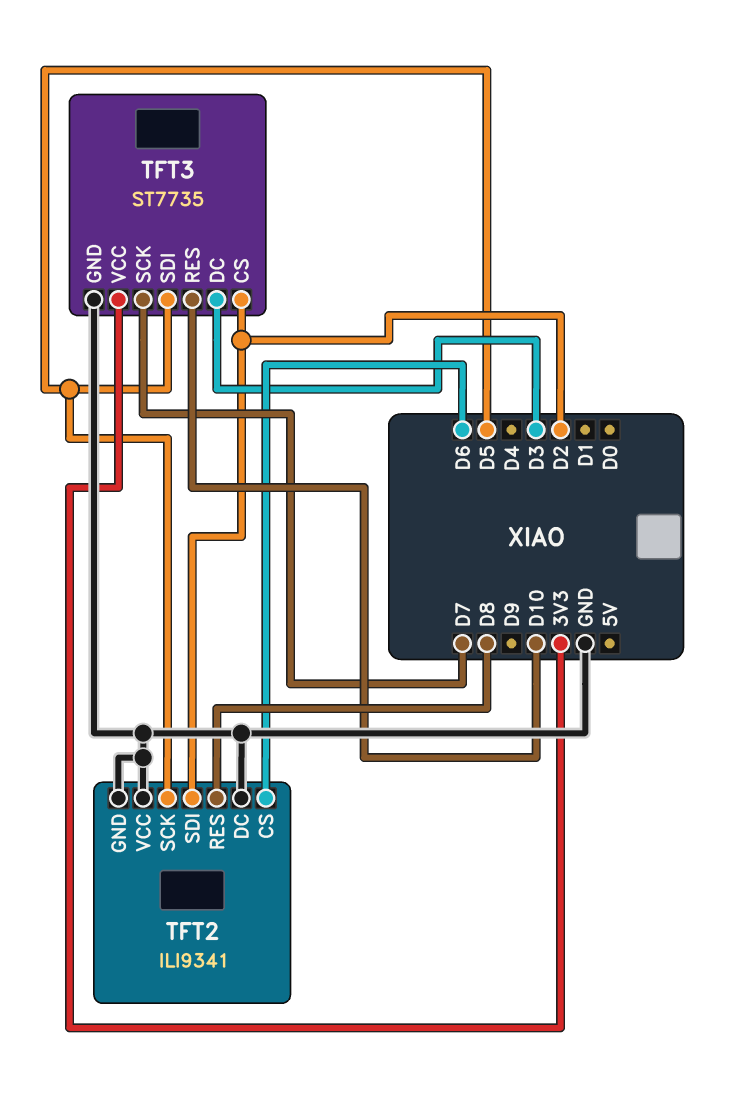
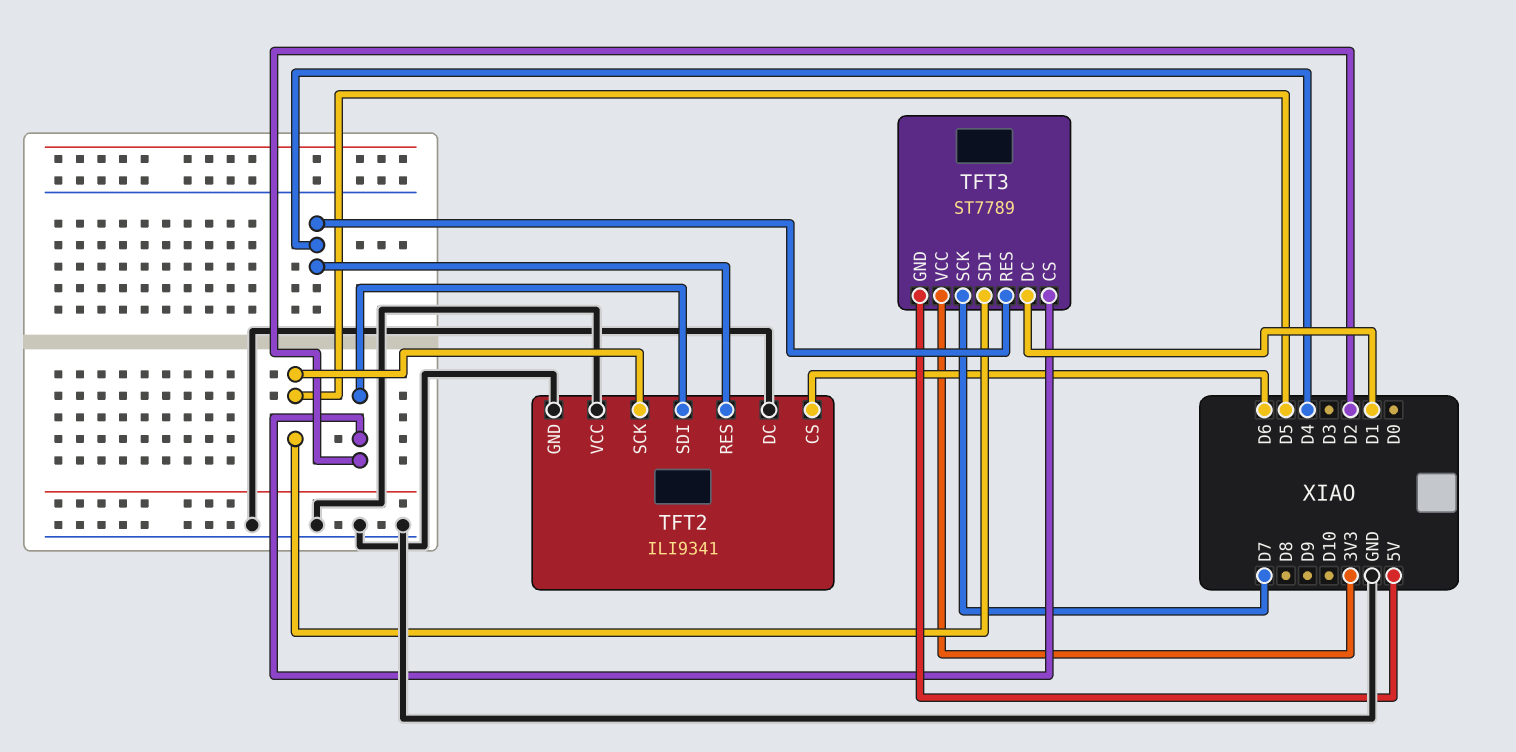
TFT2 pin RES: D8 -> D4
TFT3: ST7735 -> ST7789
TFT3 pin DC: D3 -> D1
TFT3 pin GND: GND -> 5V
TFT3 pin RES: D10 -> D4

